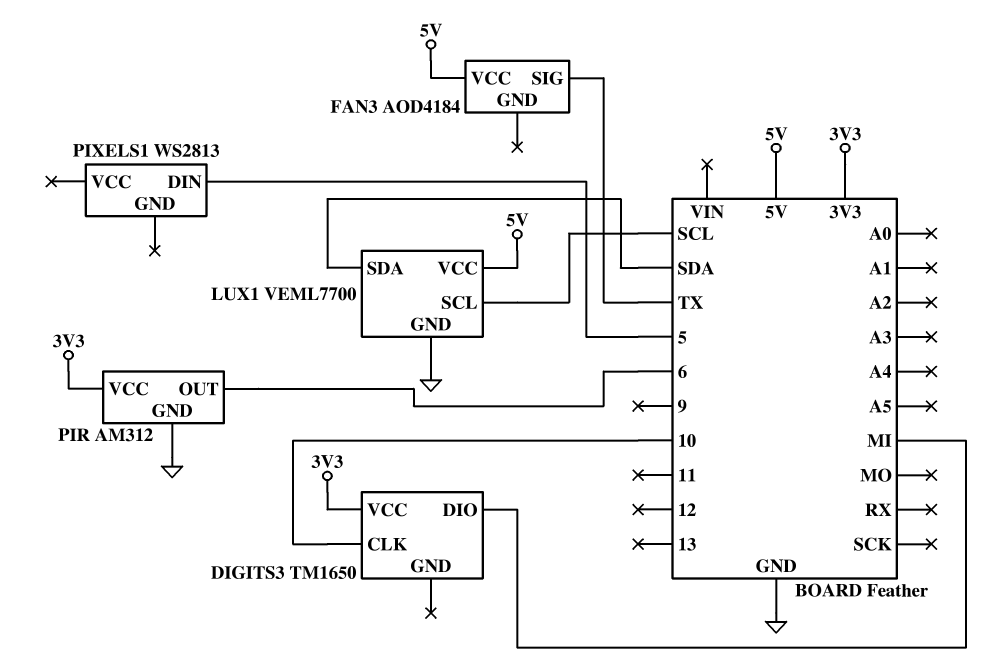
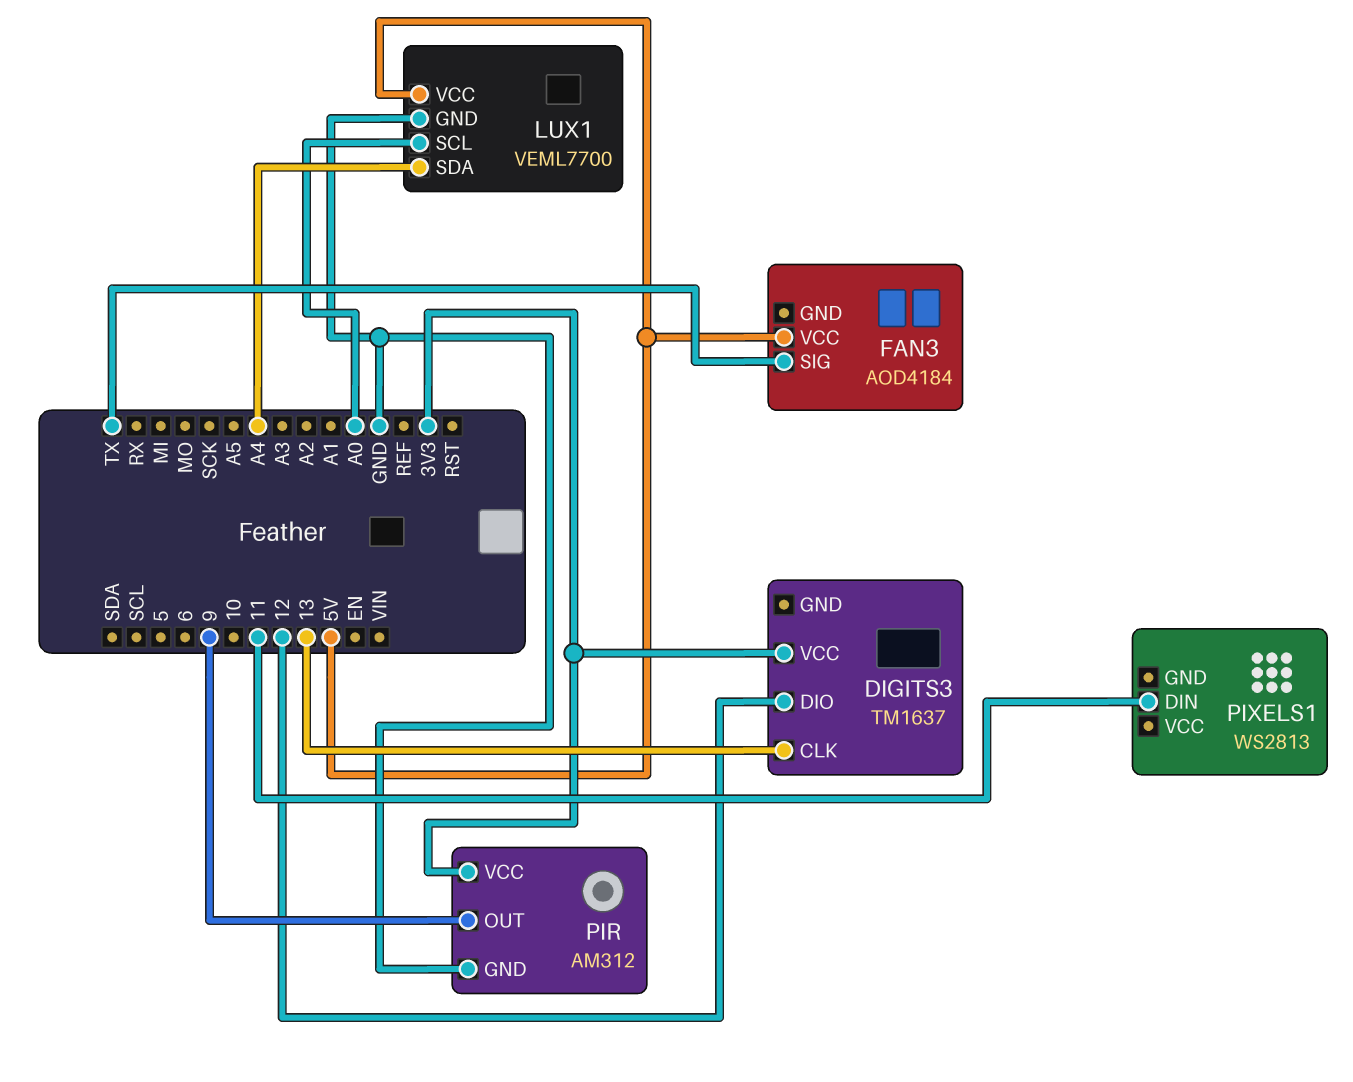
DIGITS3: TM1650 -> TM1637
DIGITS3 pin CLK: 10 -> 13
DIGITS3 pin DIO: MI -> 12
LUX1 pin SCL: SCL -> A0
LUX1 pin SDA: SDA -> A4
PIR pin OUT: 6 -> 9
PIXELS1 pin DIN: 5 -> 11

